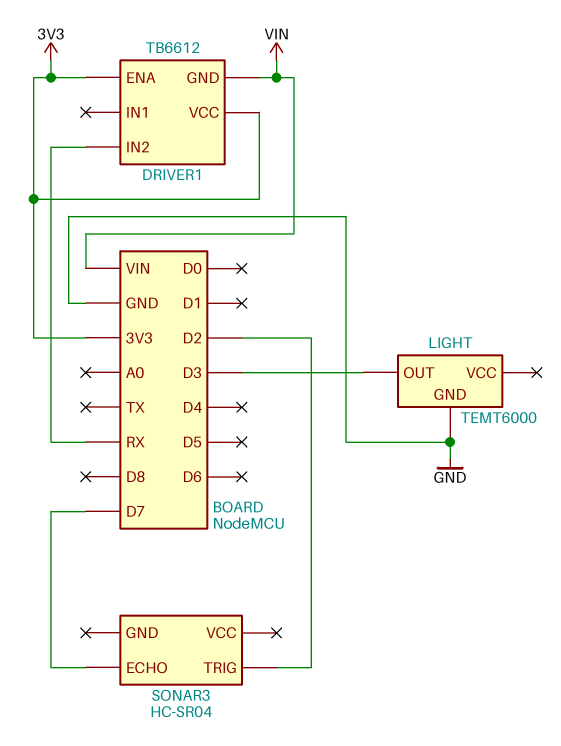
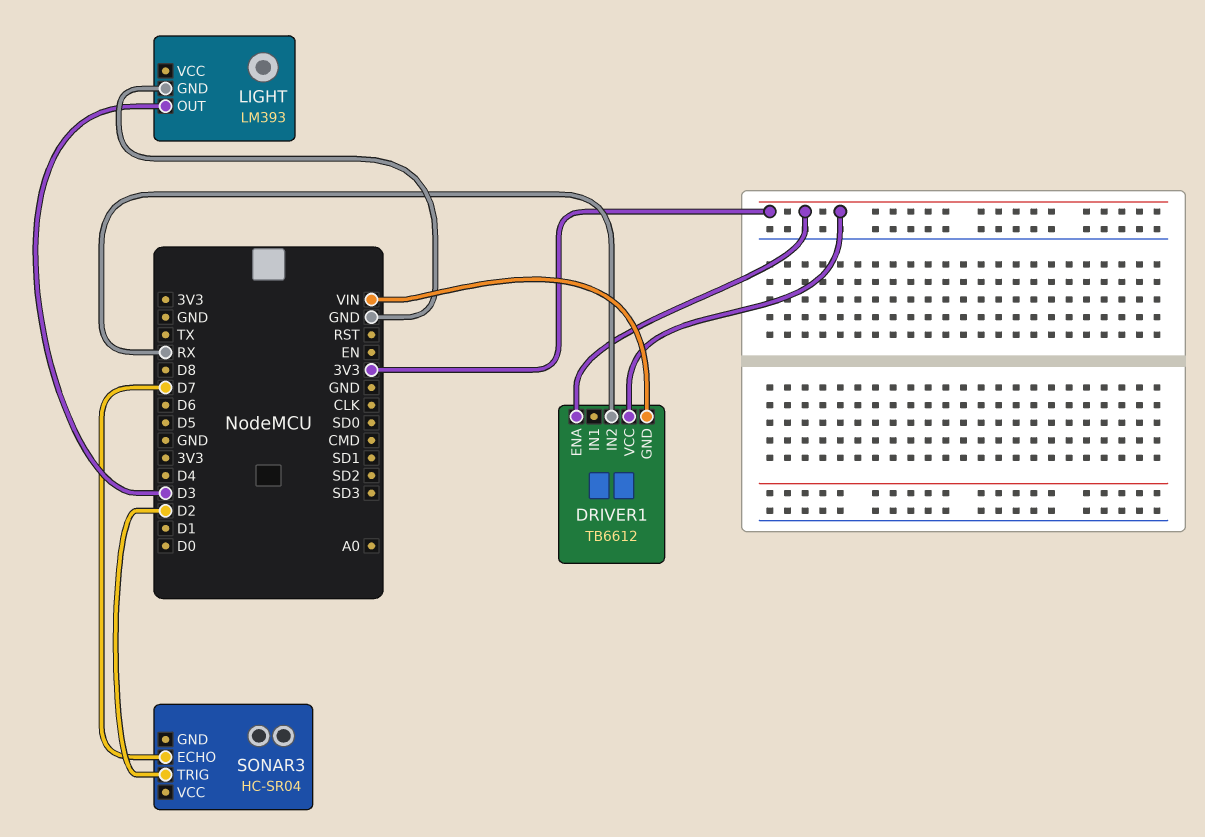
LIGHT: TEMT6000 -> LM393

